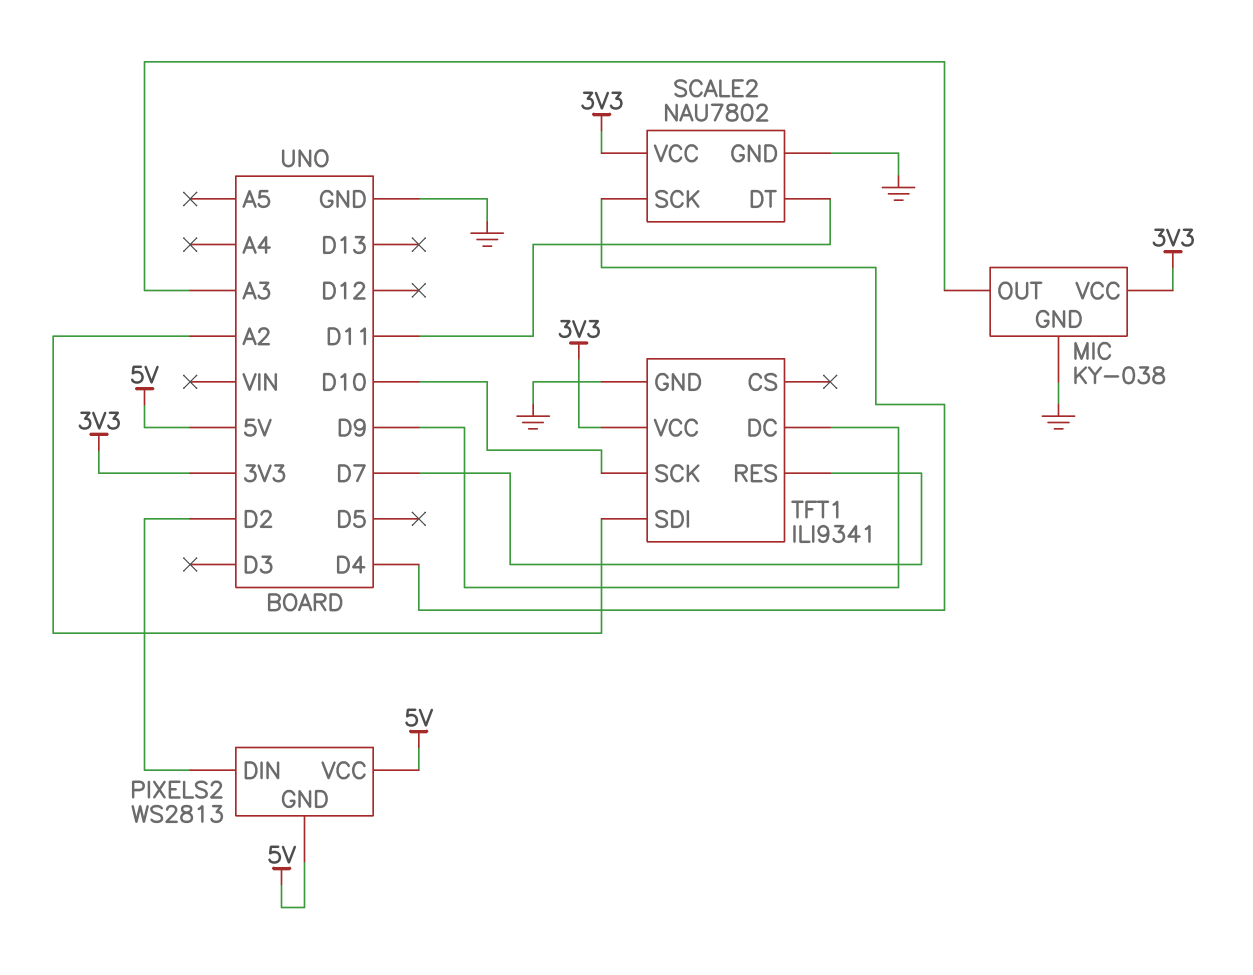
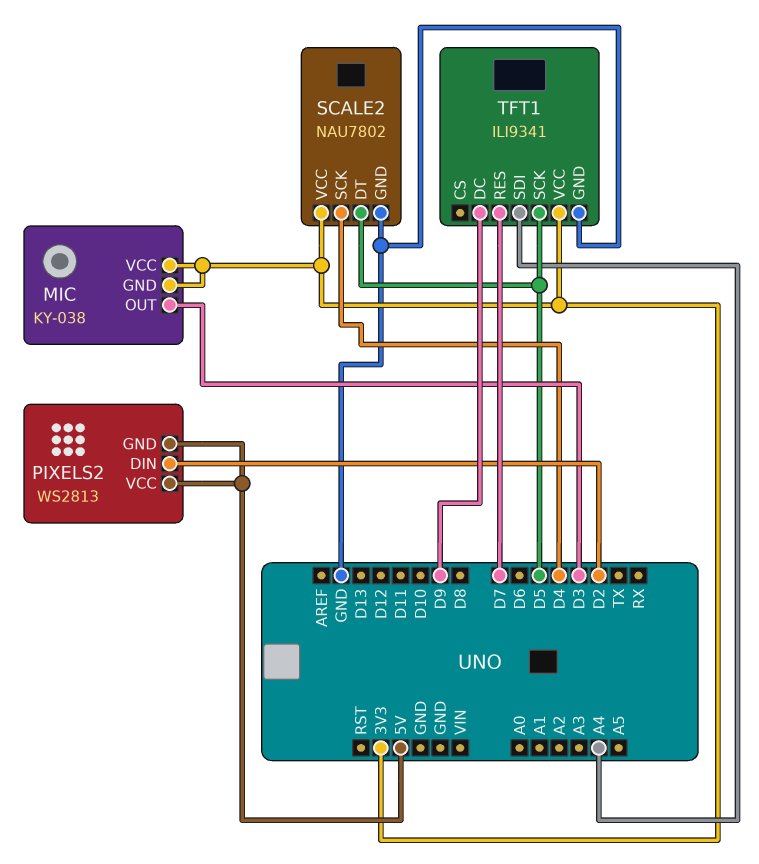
MIC pin GND: GND -> 3V3
MIC pin OUT: A3 -> D3
SCALE2 pin DT: D11 -> D5
TFT1 pin SCK: D10 -> D5
TFT1 pin SDI: A2 -> A4

